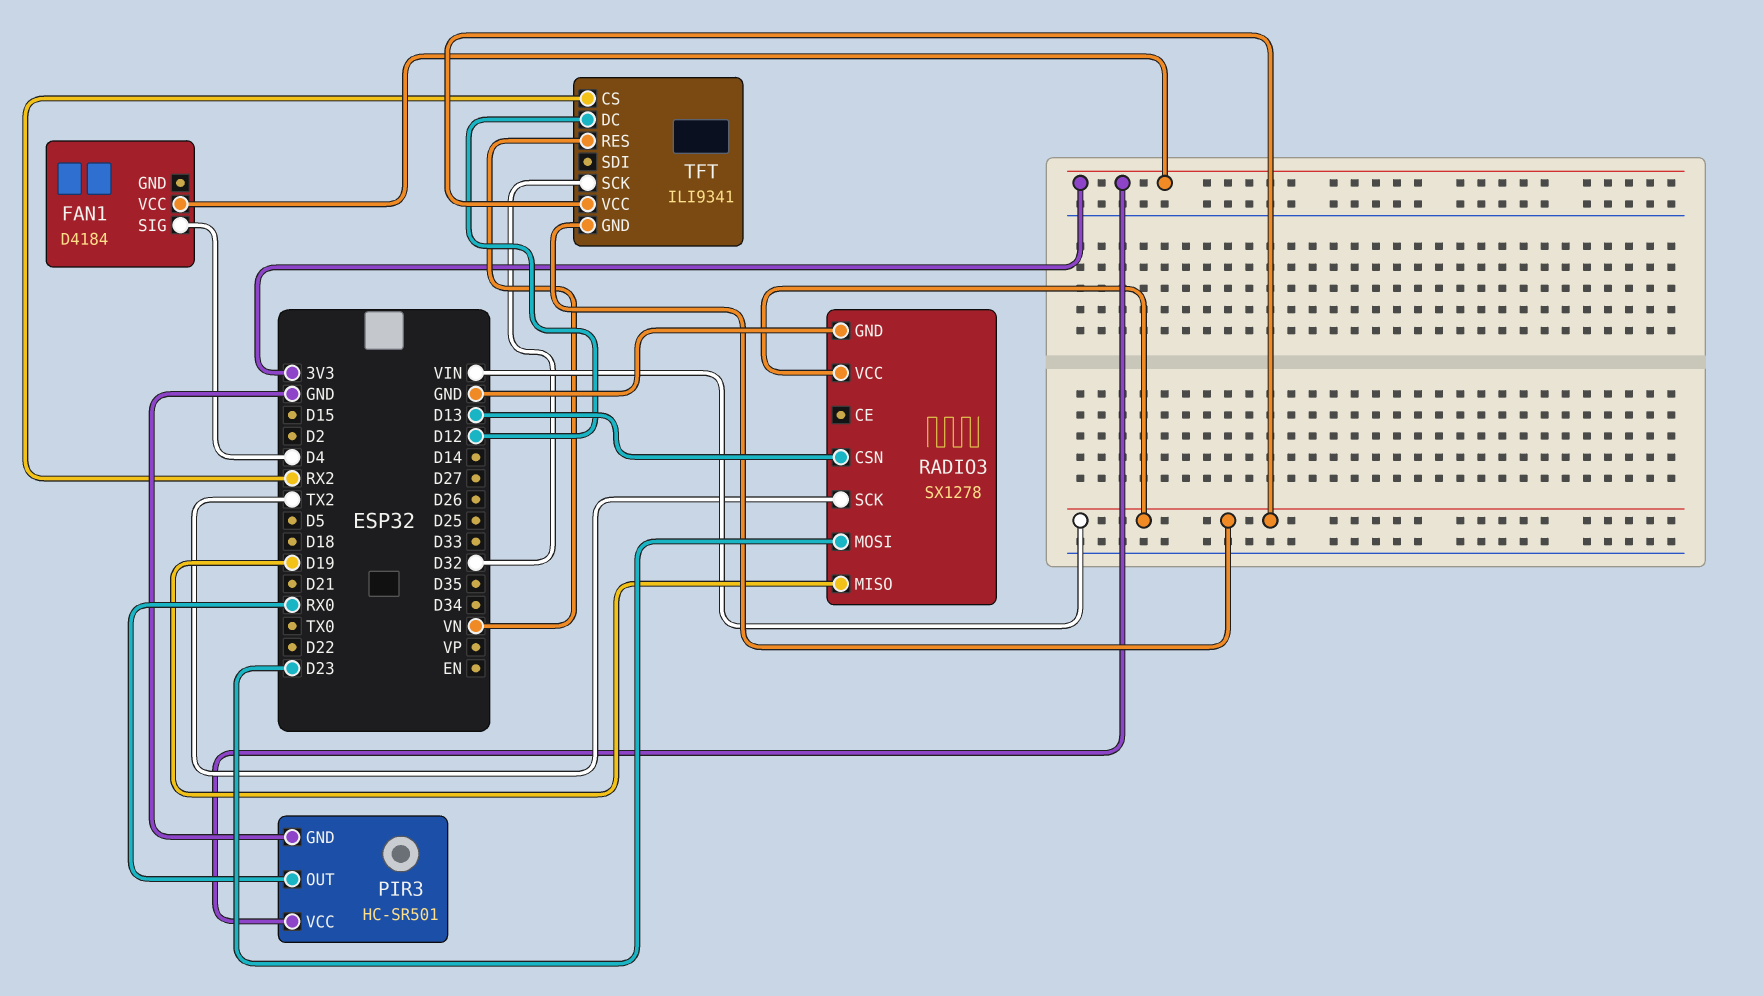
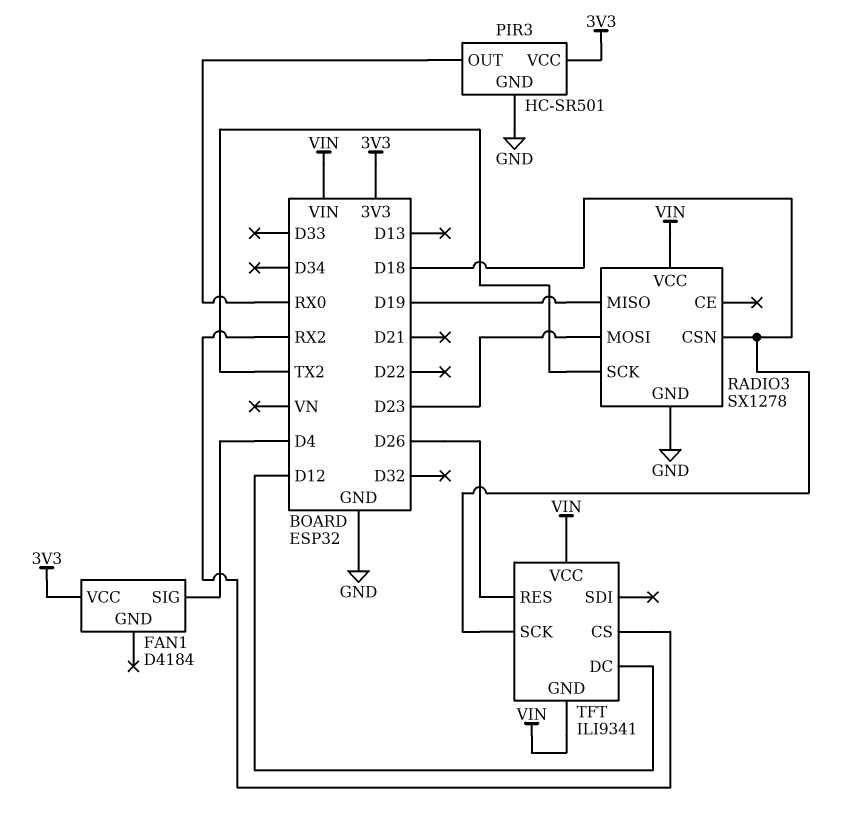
RADIO3 pin CSN: D13 -> D18
TFT pin RES: VN -> D26
TFT pin SCK: D32 -> D18

